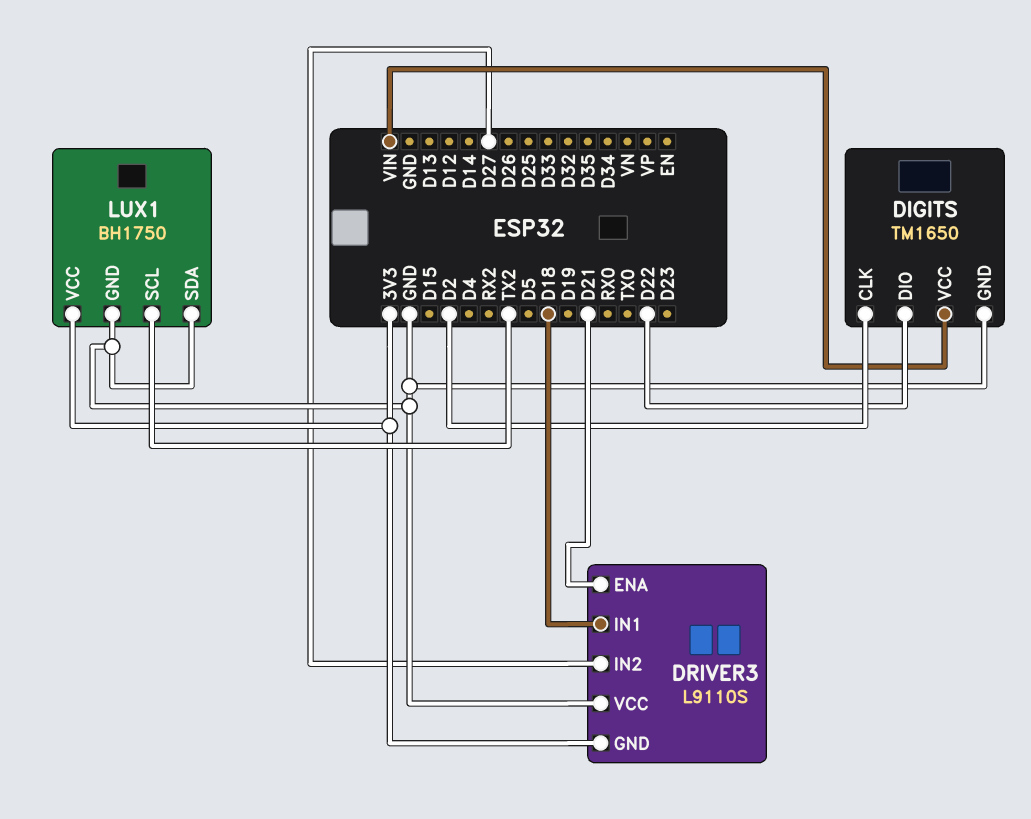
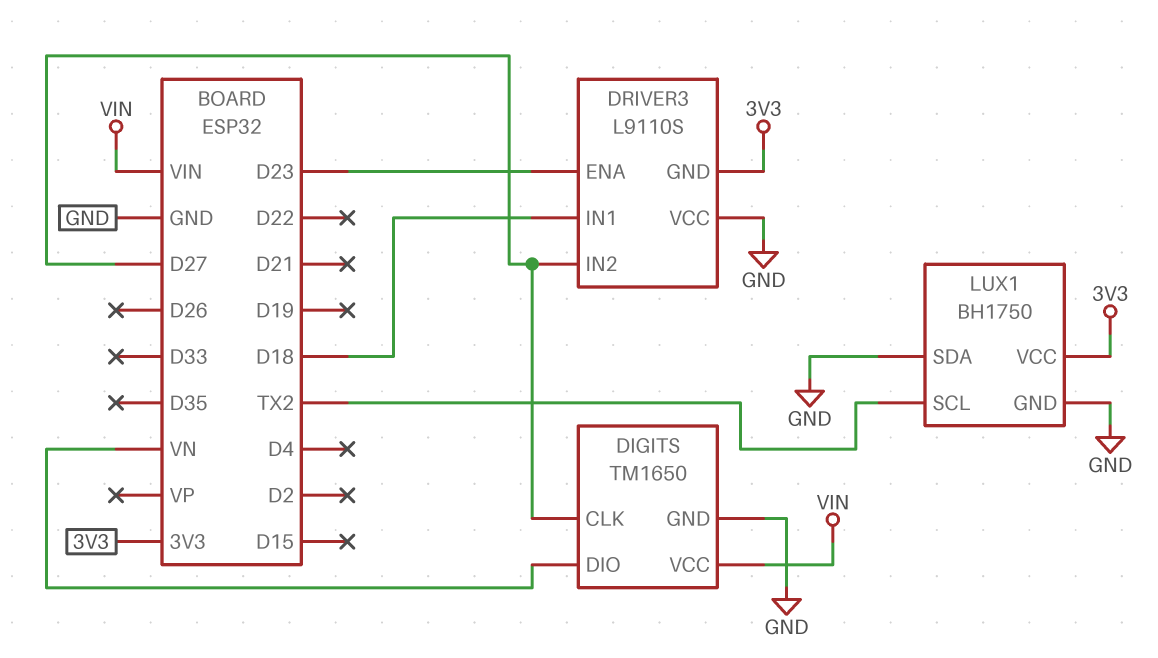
DIGITS pin CLK: D2 -> D27
DIGITS pin DIO: D22 -> VN
DRIVER3 pin ENA: D21 -> D23

